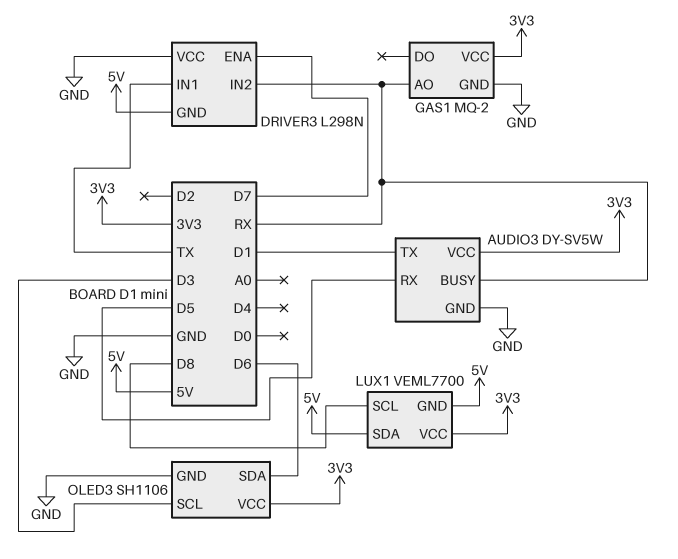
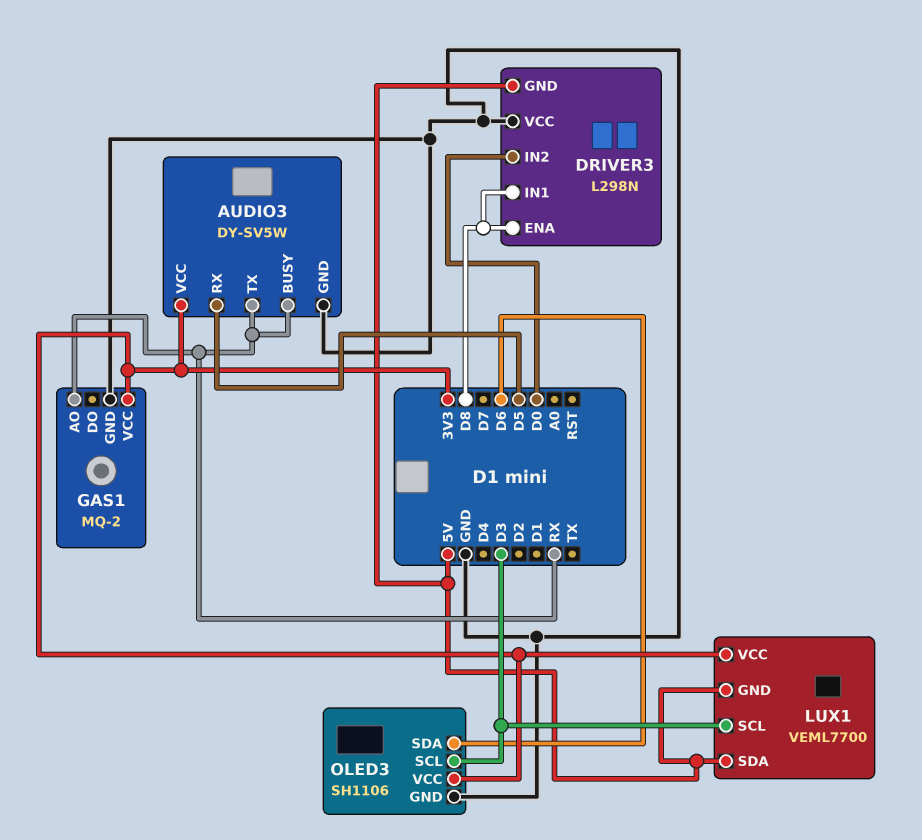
AUDIO3 pin TX: D1 -> RX
DRIVER3 pin ENA: D7 -> D8
DRIVER3 pin IN1: TX -> D8
DRIVER3 pin IN2: RX -> D0
LUX1 pin SCL: D8 -> D3

